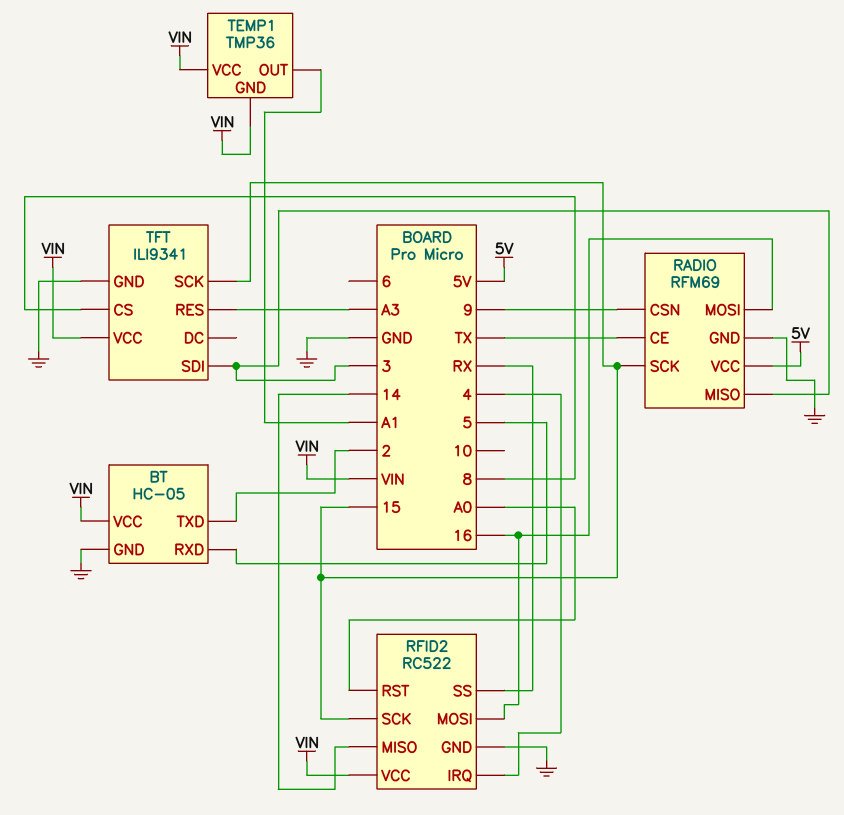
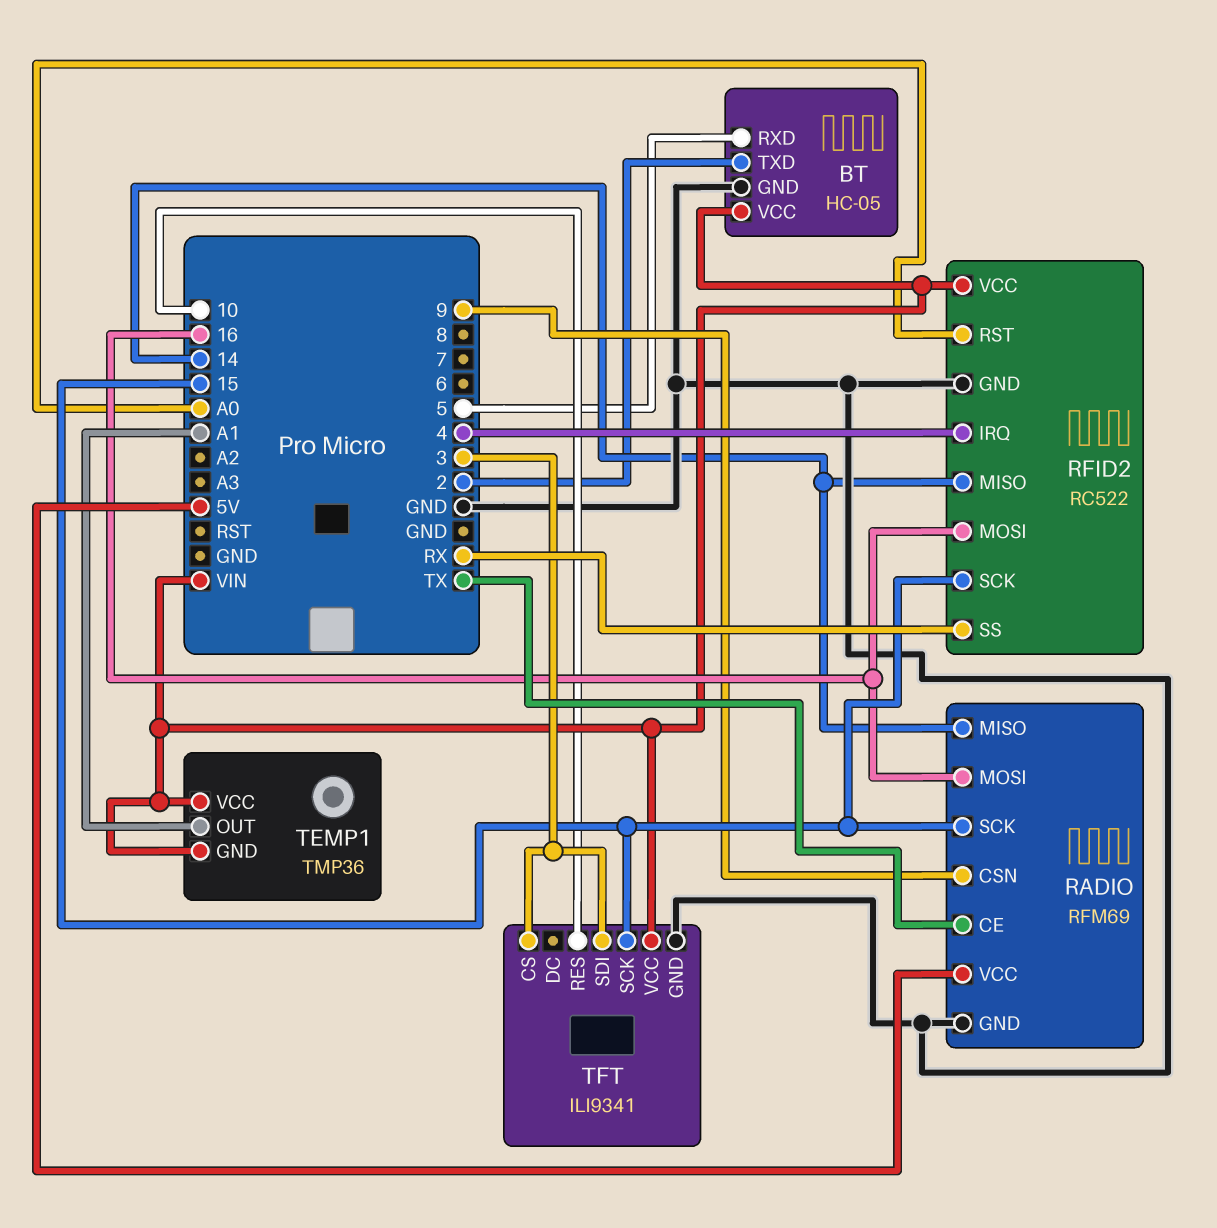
RADIO pin MISO: 3 -> 14
TFT pin CS: 8 -> 3
TFT pin RES: A3 -> 10

